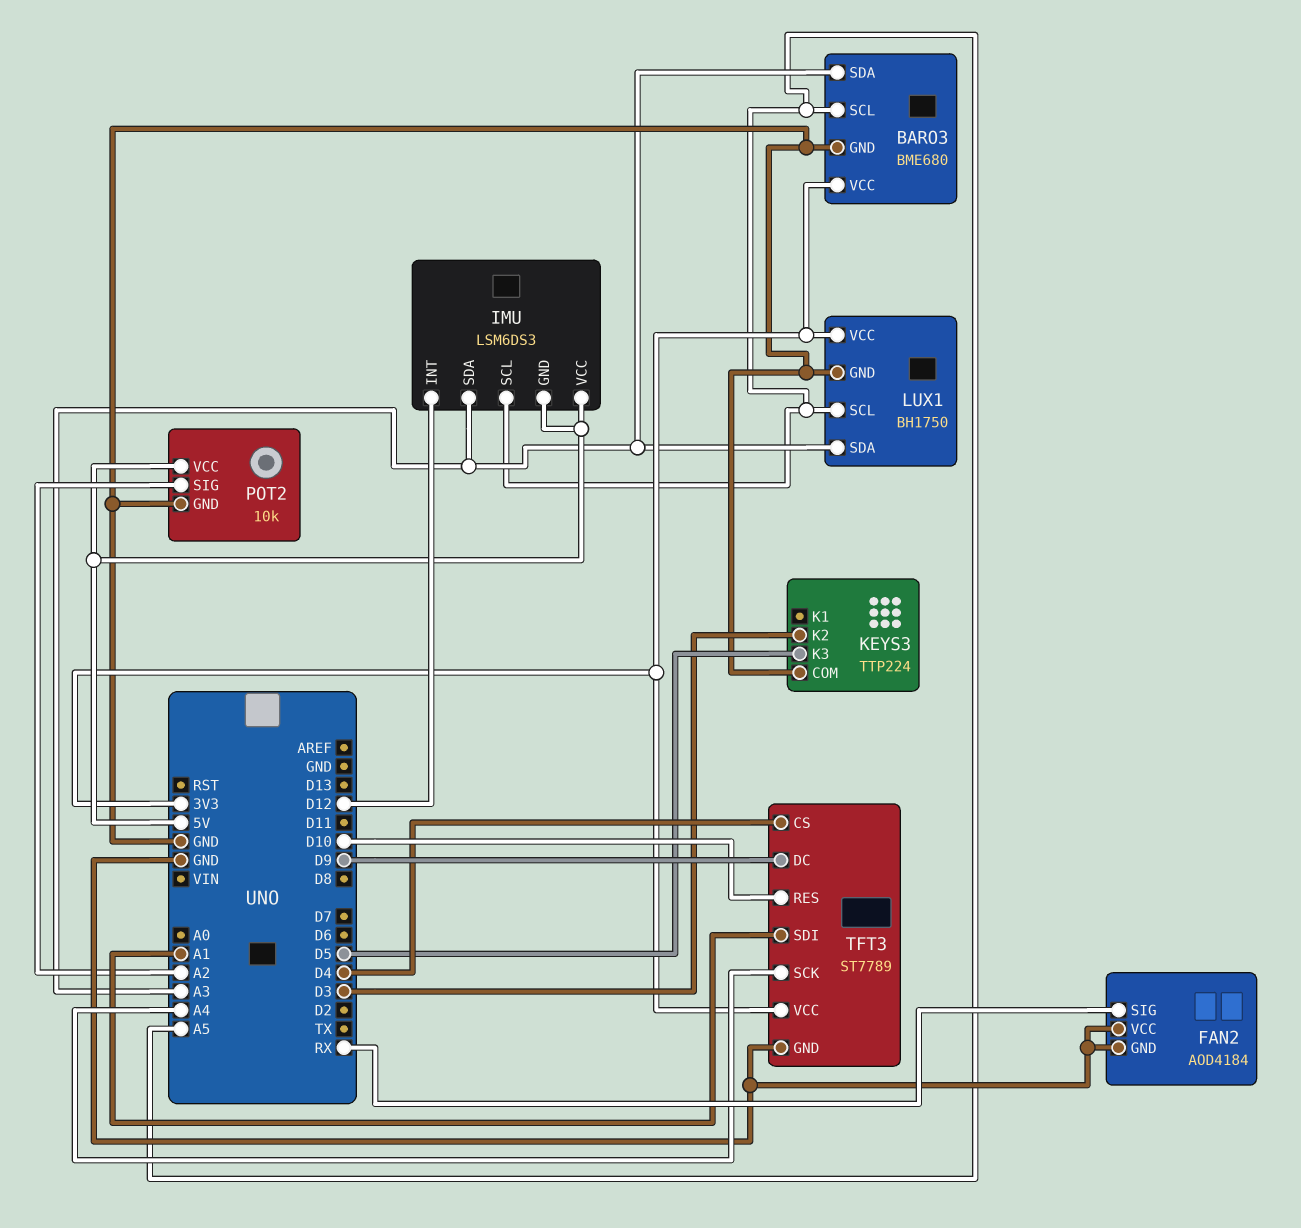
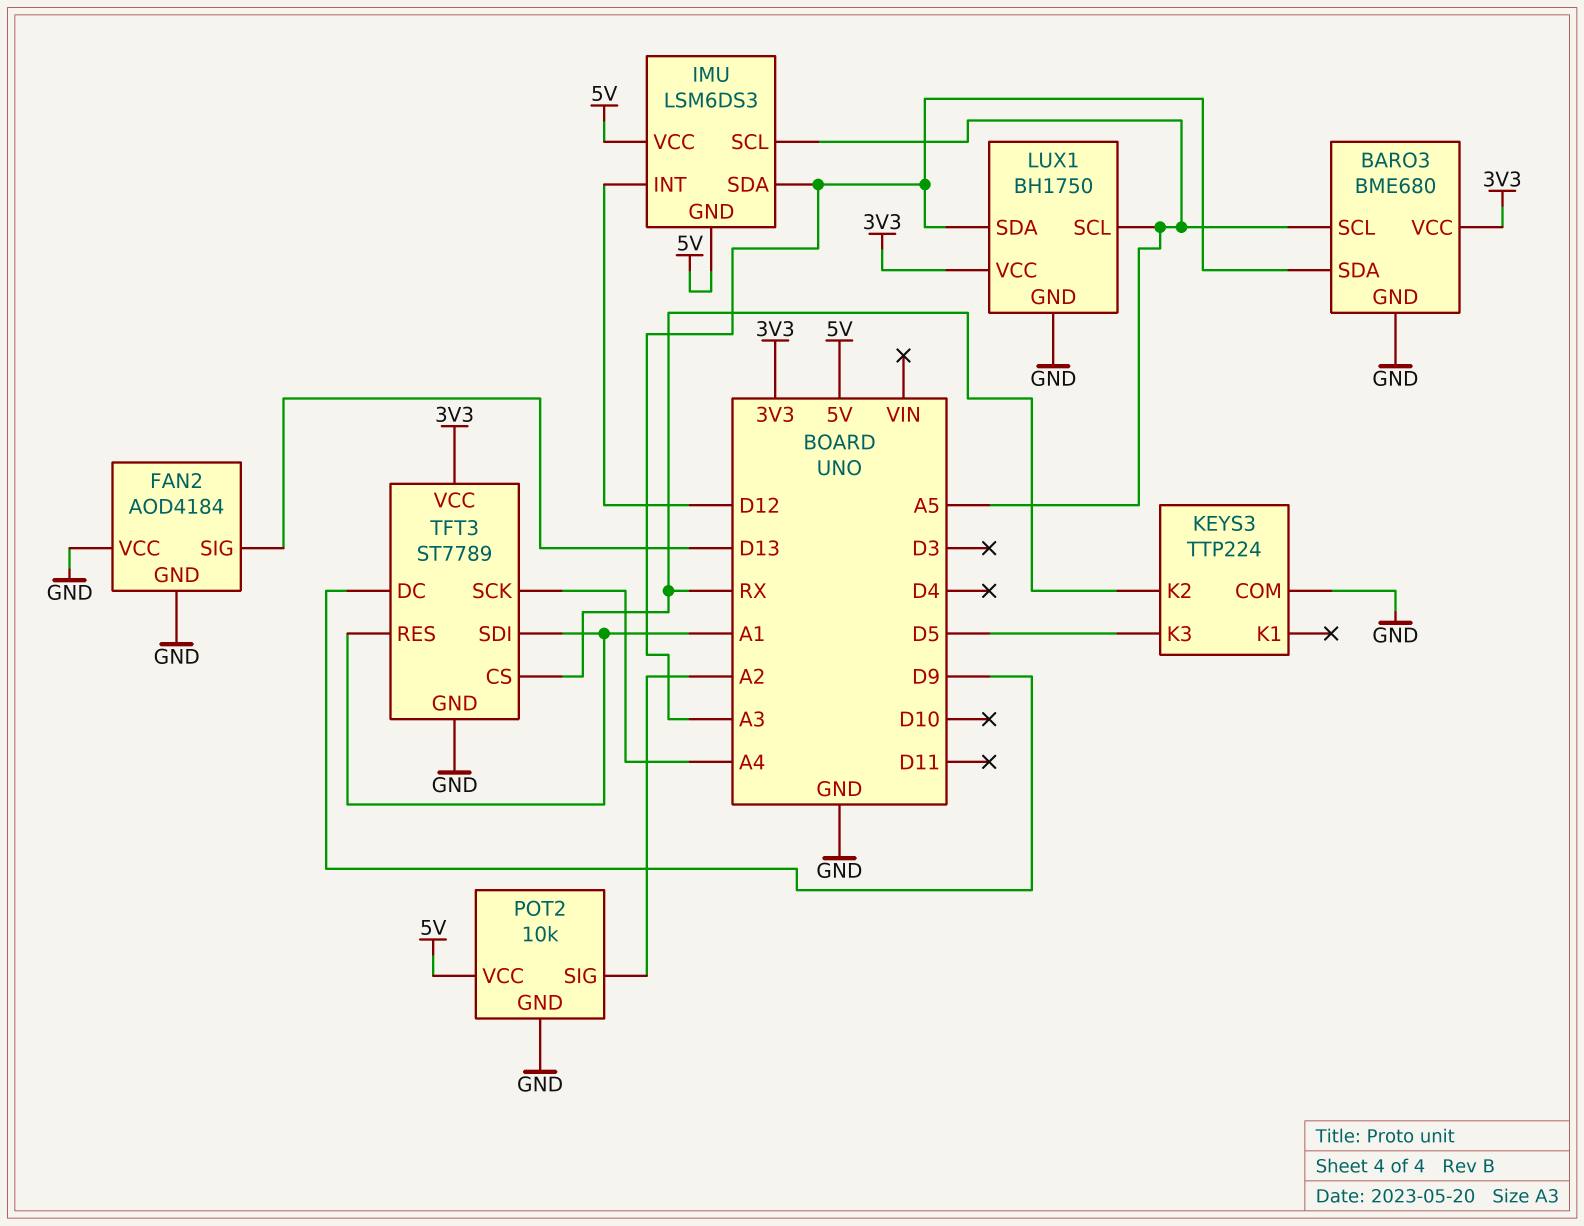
FAN2 pin SIG: RX -> D13
KEYS3 pin K2: D3 -> RX
TFT3 pin CS: D4 -> RX
TFT3 pin RES: D10 -> A1

